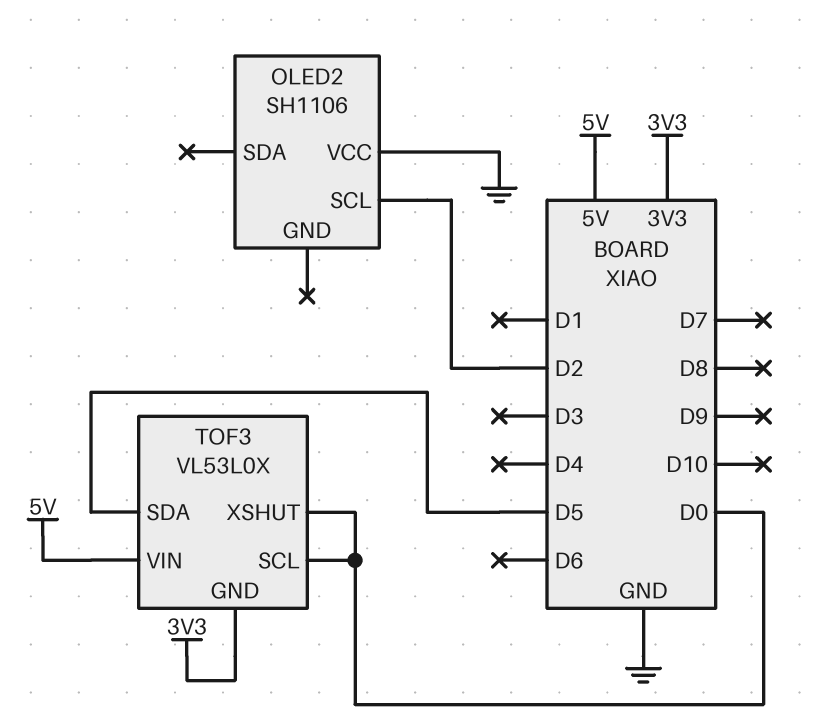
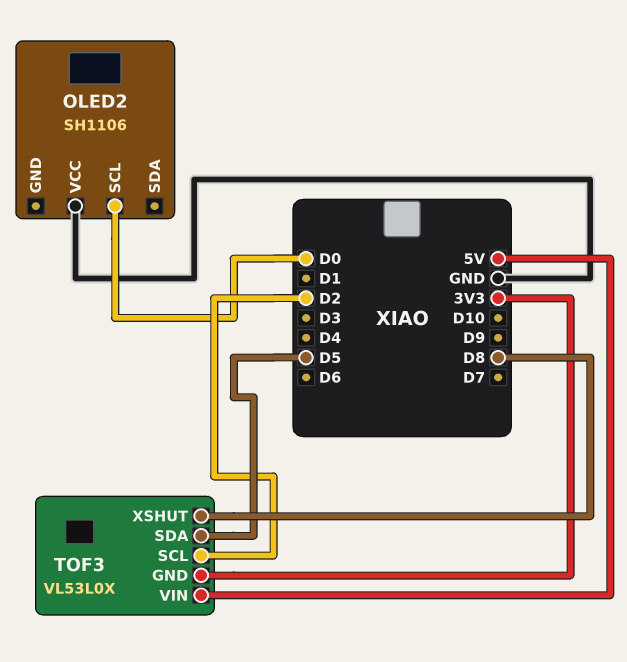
OLED2 pin SCL: D2 -> D0
TOF3 pin SCL: D0 -> D2
TOF3 pin XSHUT: D0 -> D8

